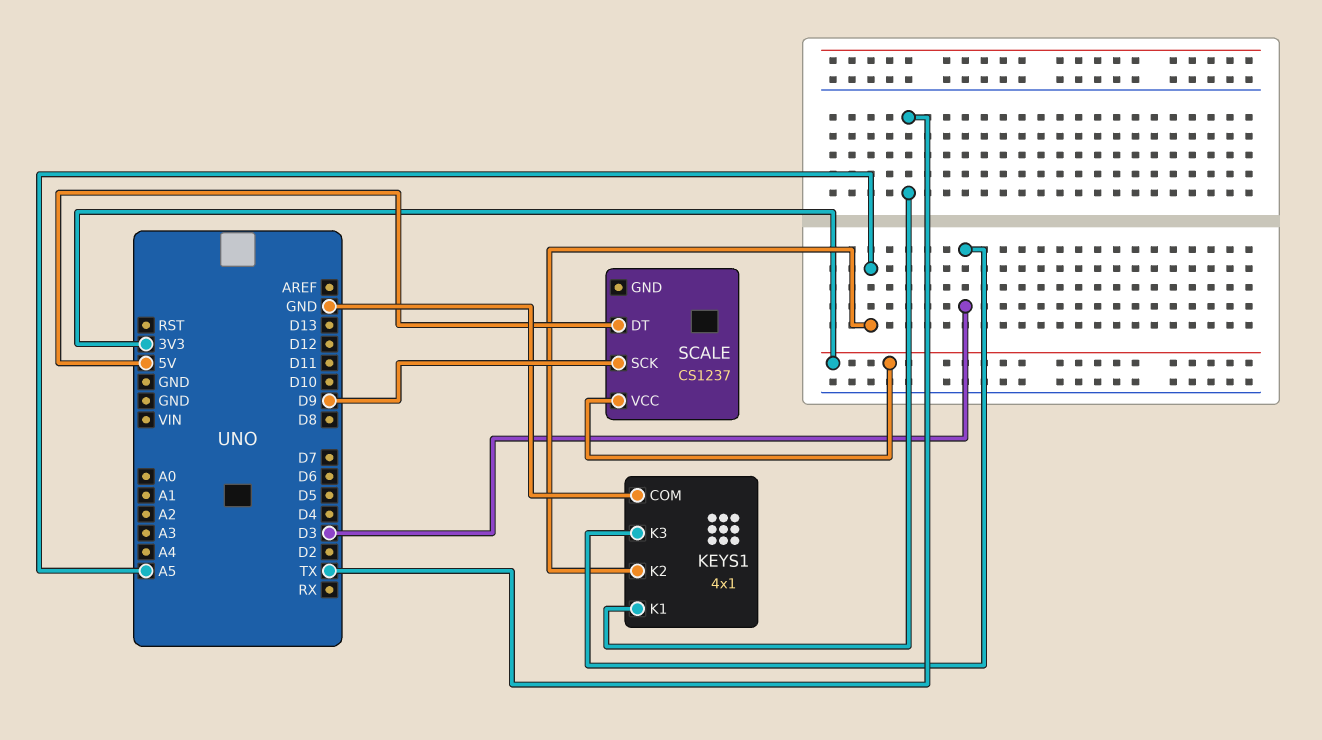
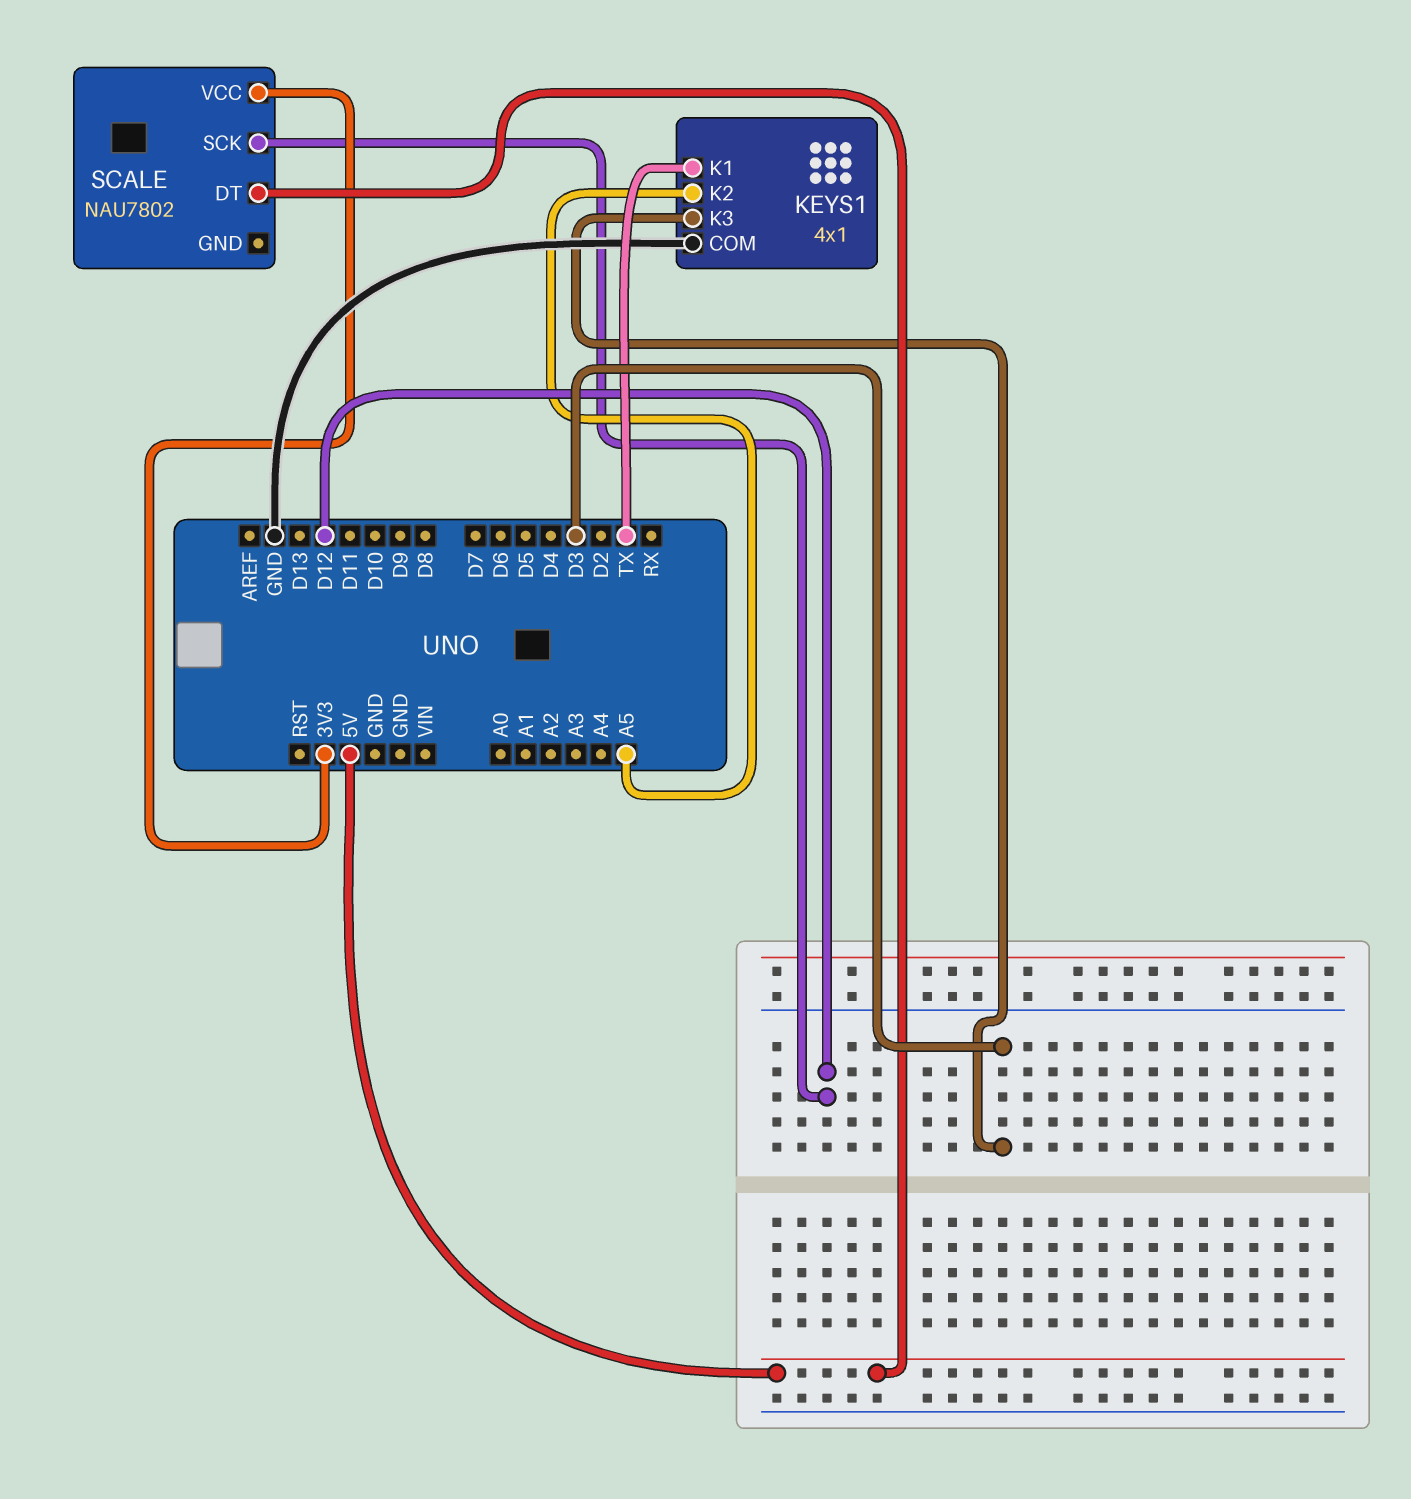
SCALE: CS1237 -> NAU7802
SCALE pin SCK: D9 -> D12

